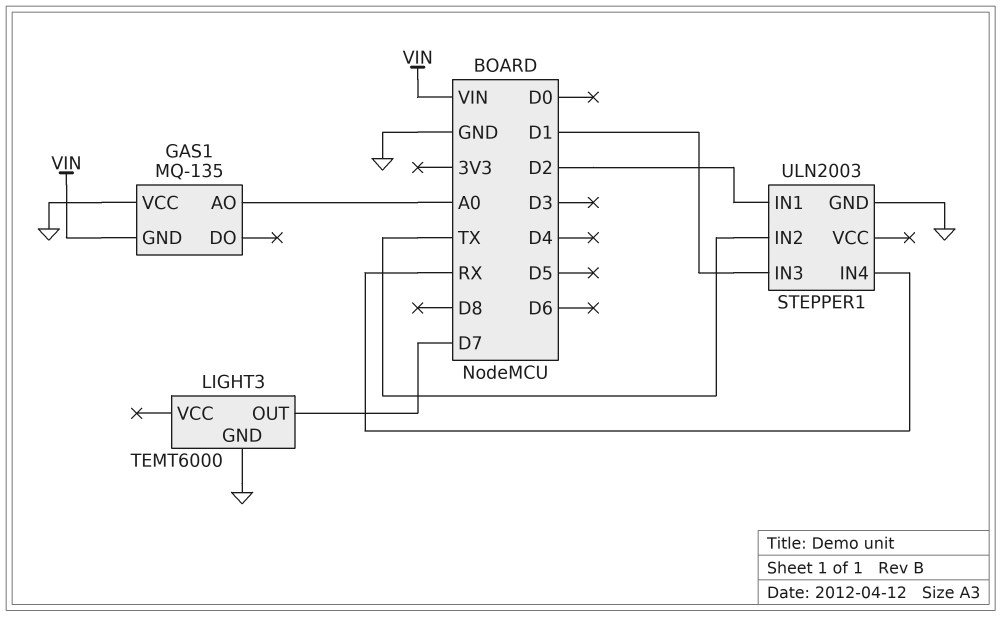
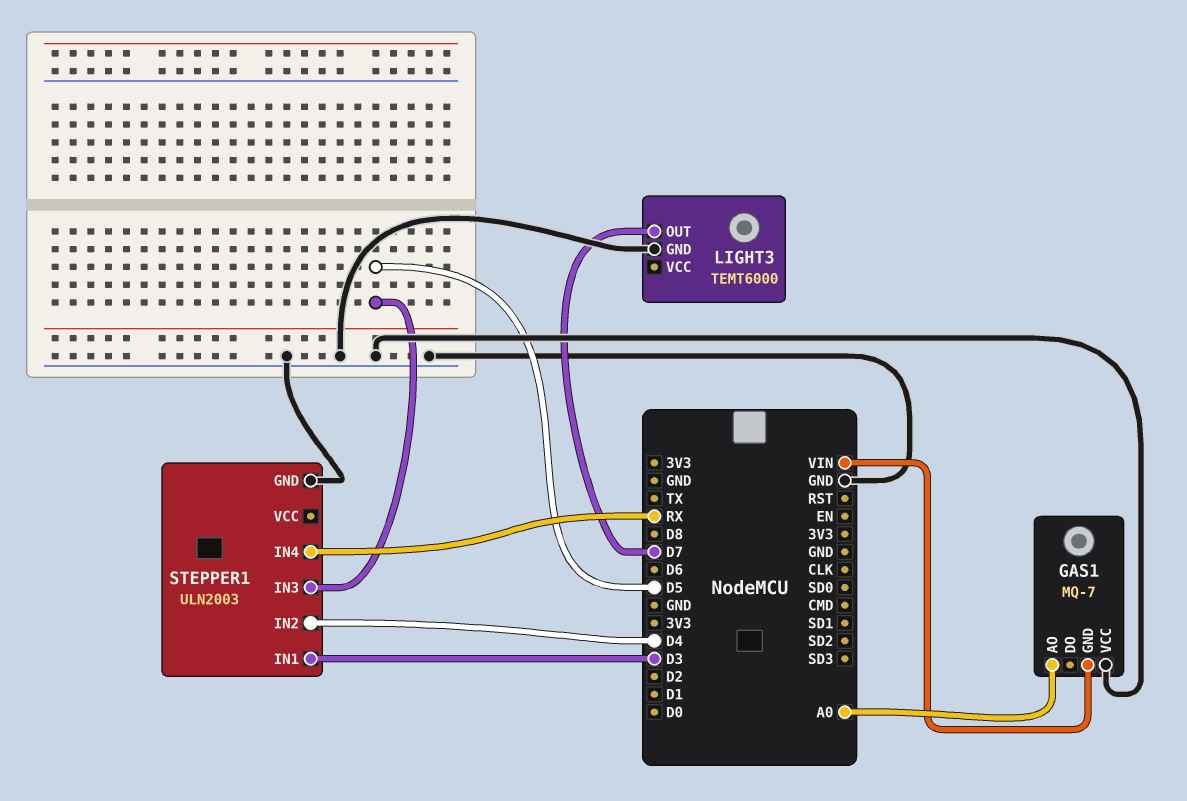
GAS1: MQ-135 -> MQ-7
STEPPER1 pin IN1: D2 -> D3
STEPPER1 pin IN2: TX -> D4
STEPPER1 pin IN3: D1 -> D5

